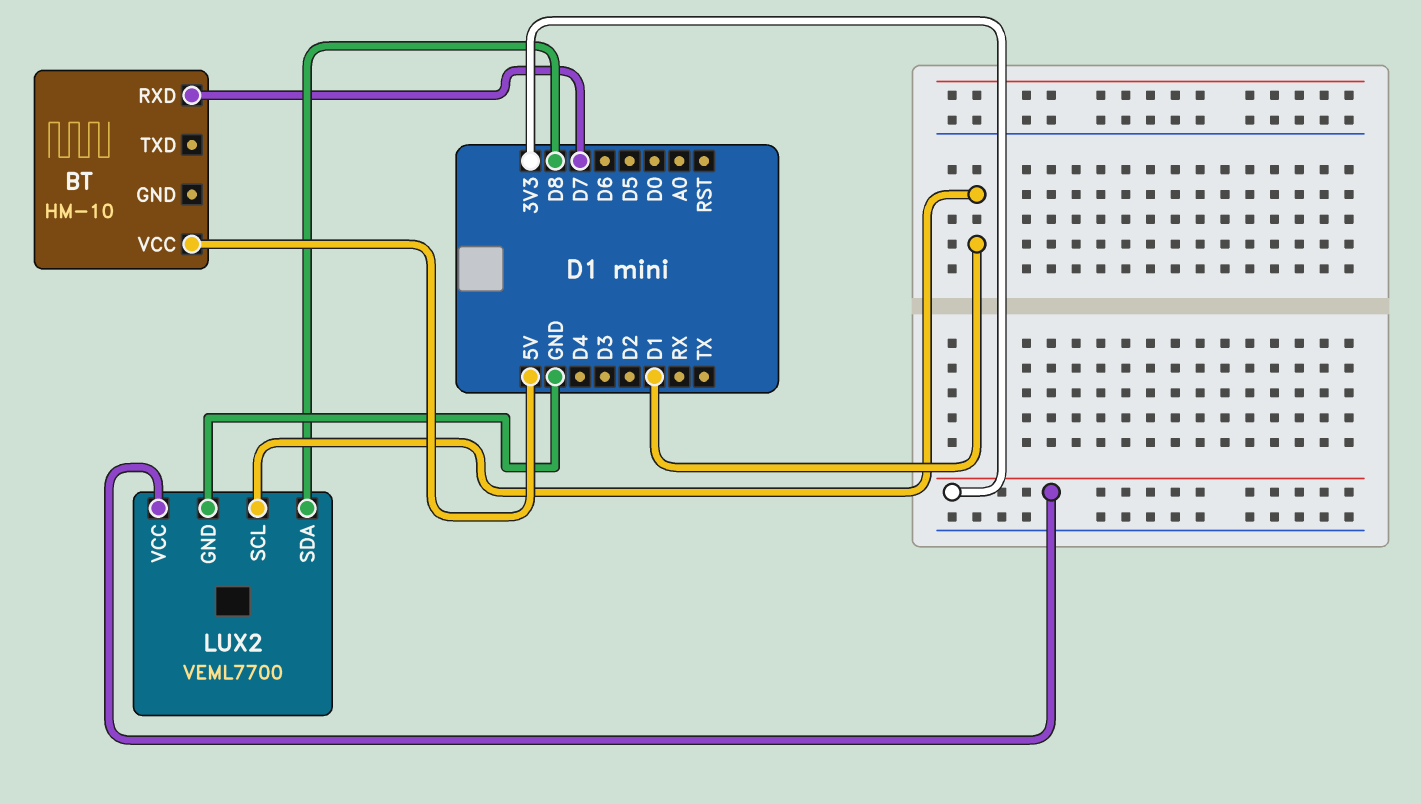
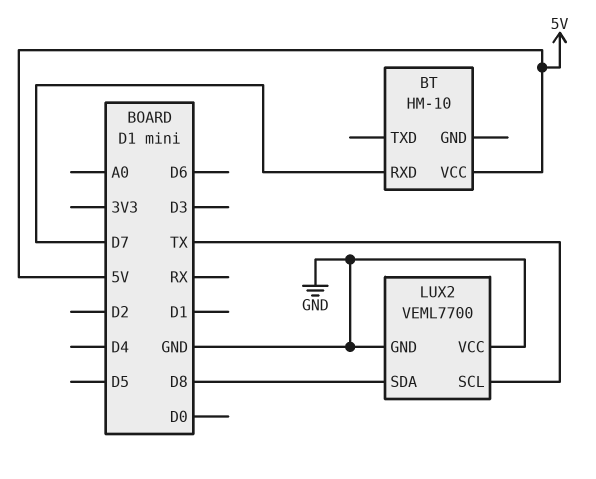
LUX2 pin SCL: D1 -> TX
LUX2 pin VCC: 3V3 -> GND

